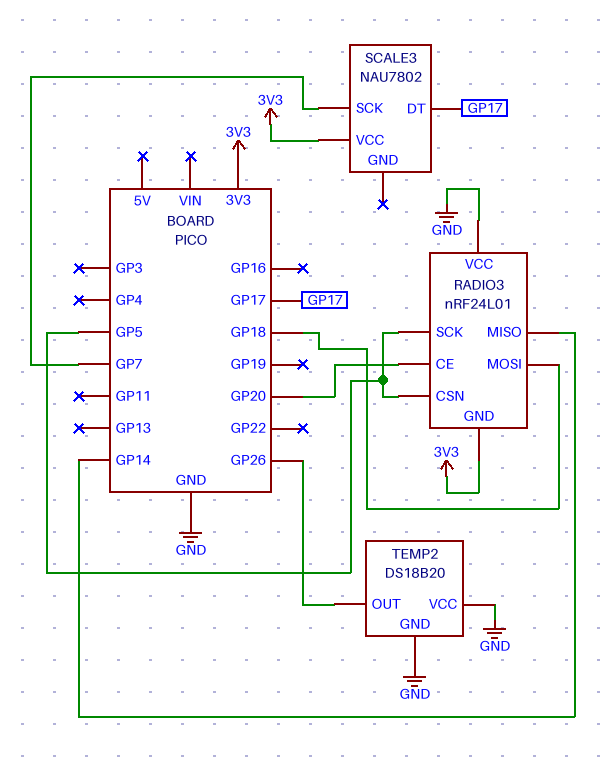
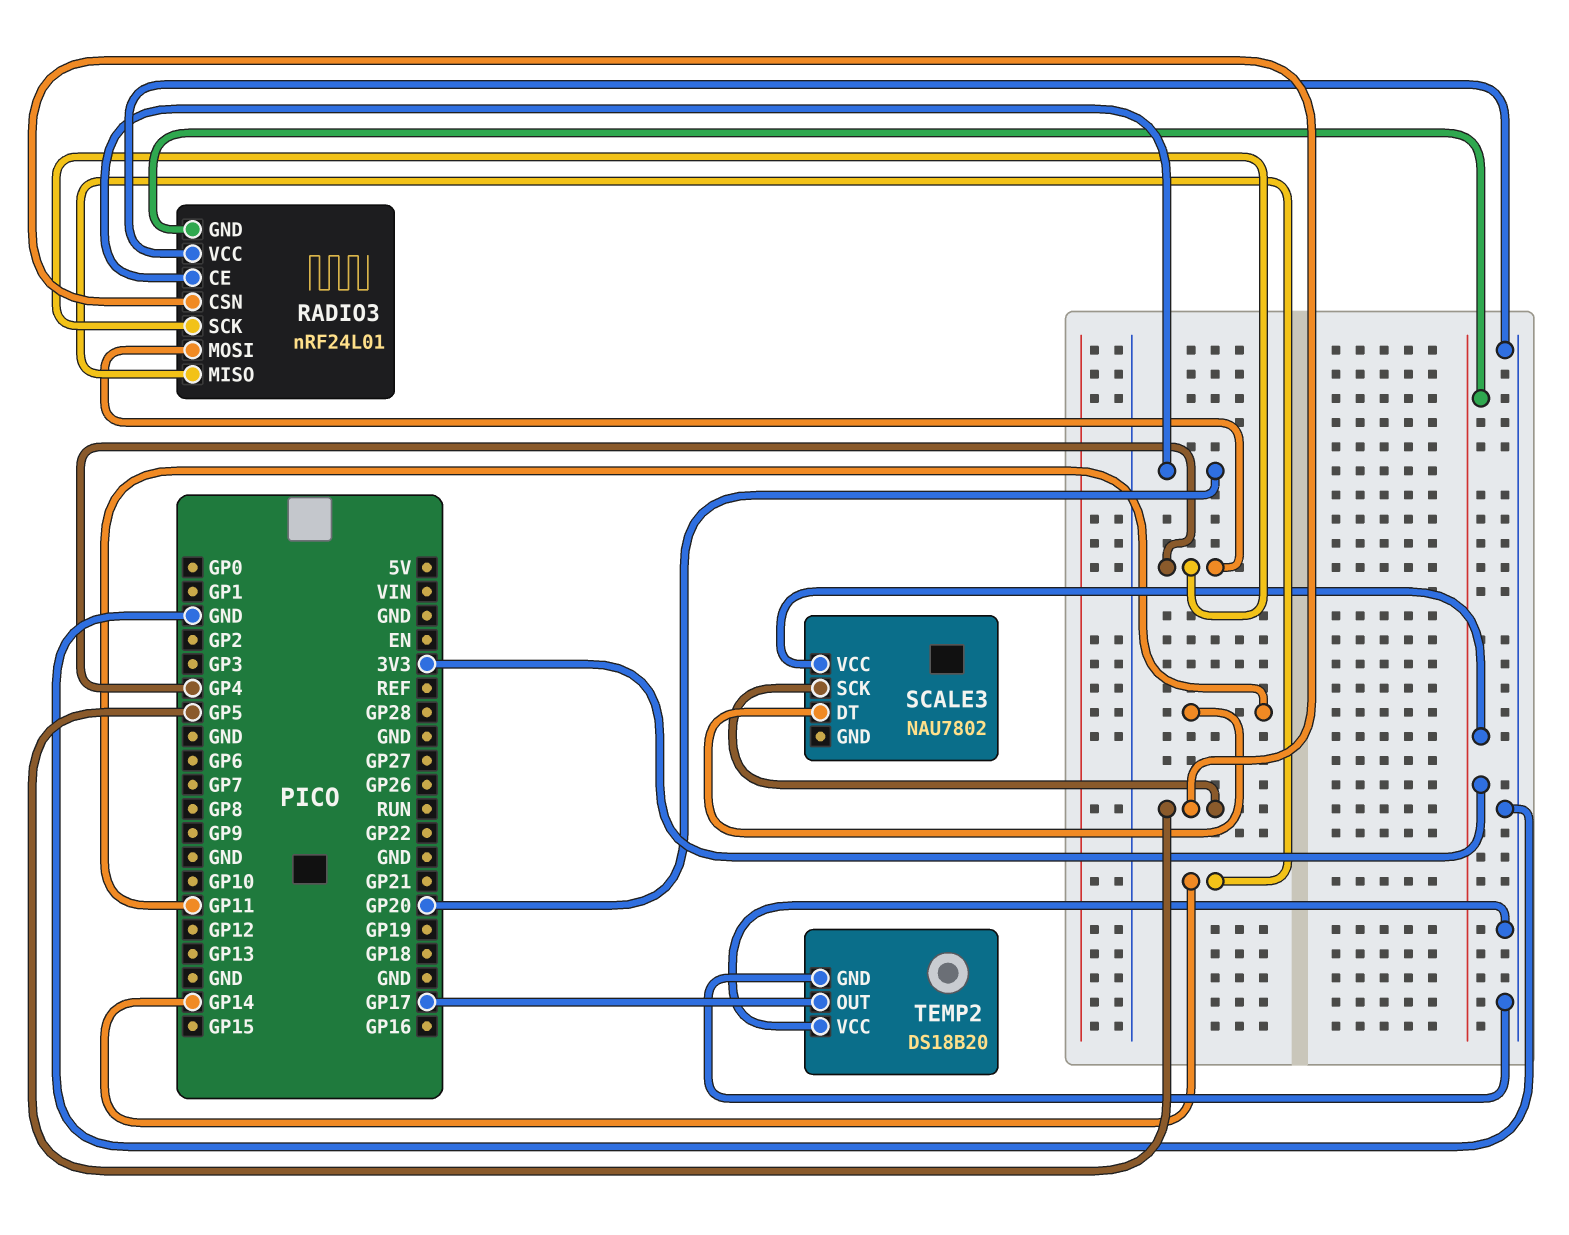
RADIO3 pin MOSI: GP18 -> GP4
RADIO3 pin SCK: GP5 -> GP4
SCALE3 pin DT: GP17 -> GP11
SCALE3 pin SCK: GP7 -> GP5
TEMP2 pin OUT: GP26 -> GP17

